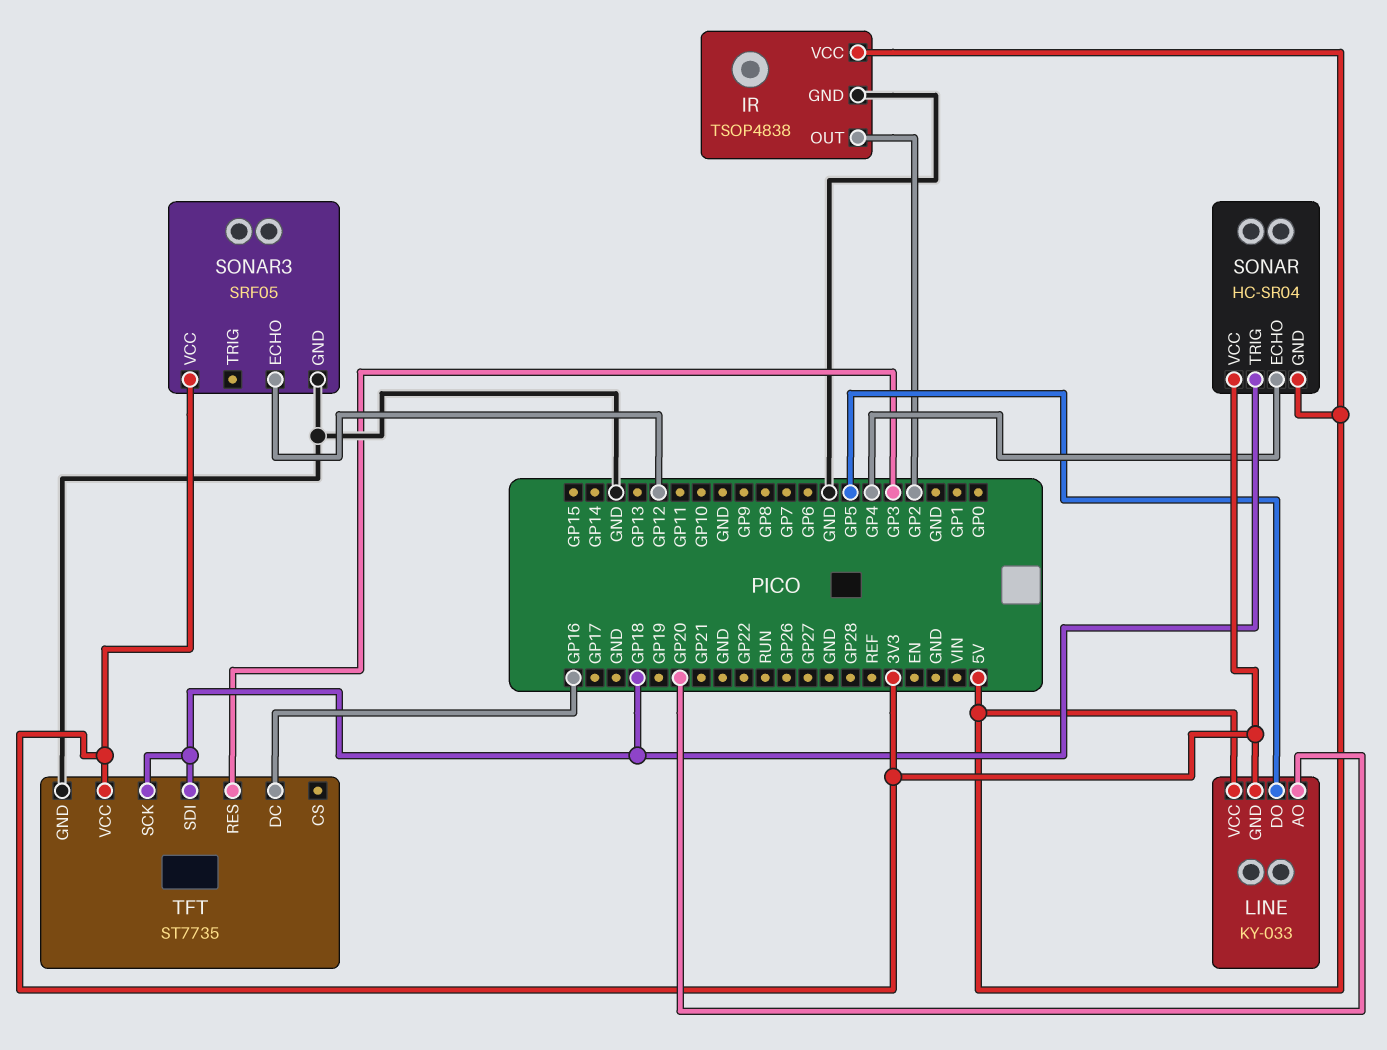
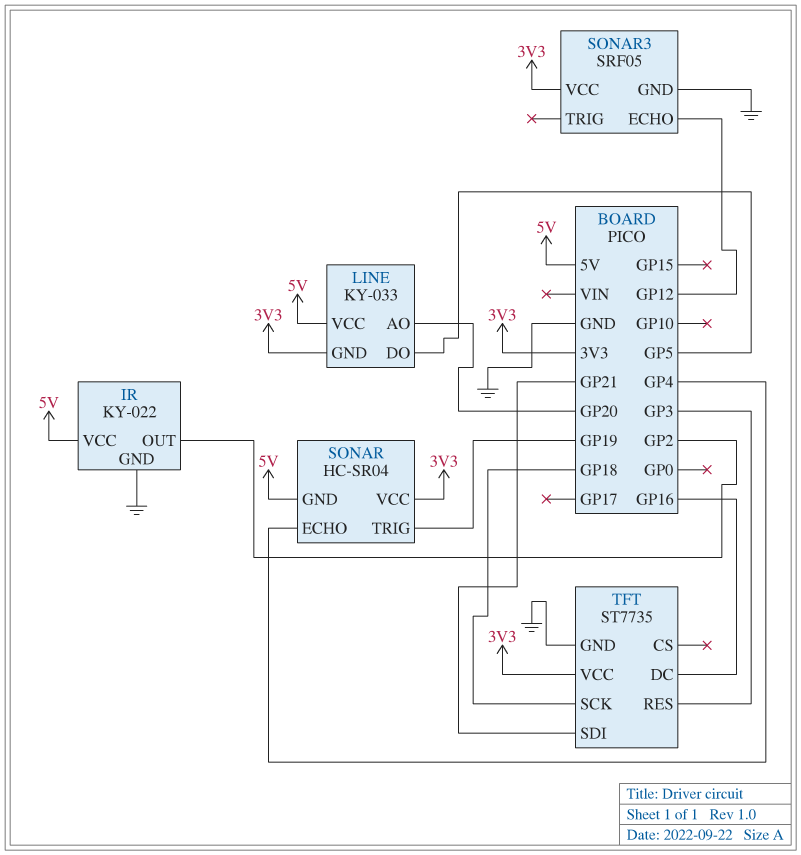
IR: TSOP4838 -> KY-022
SONAR pin TRIG: GP18 -> GP19
TFT pin SDI: GP18 -> GP21

